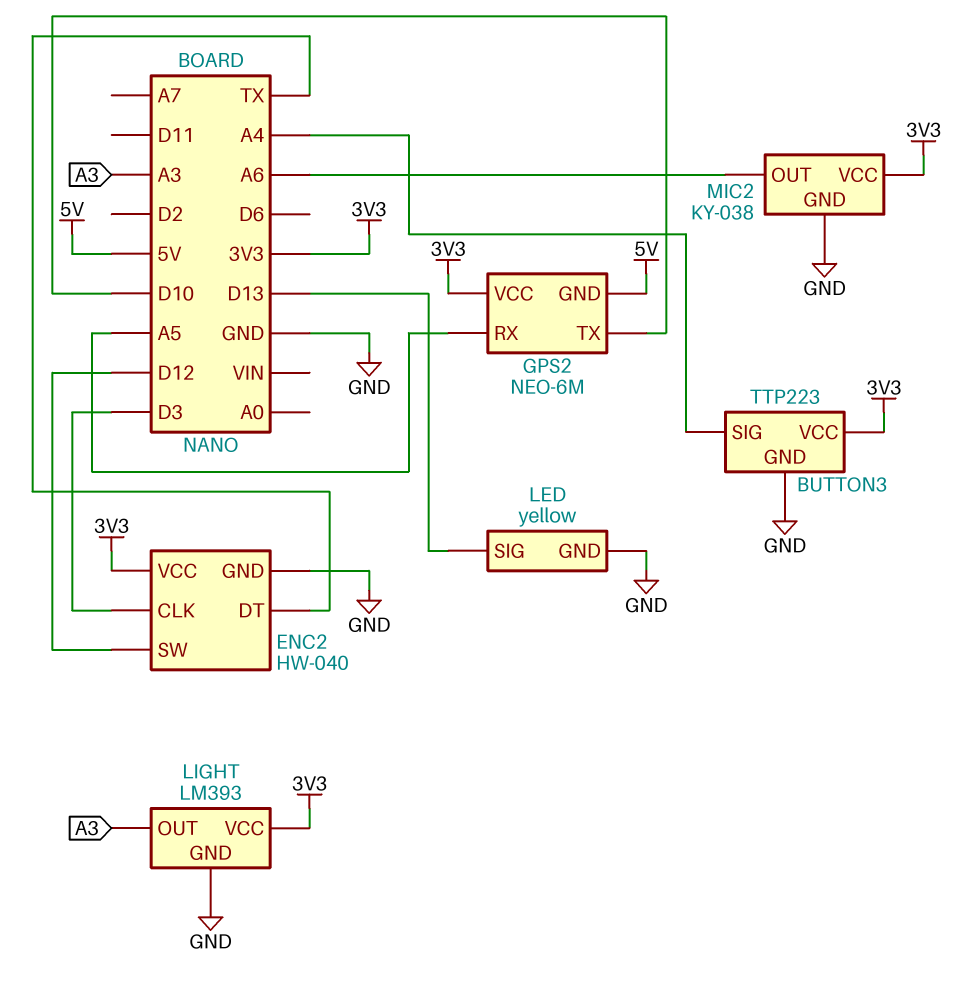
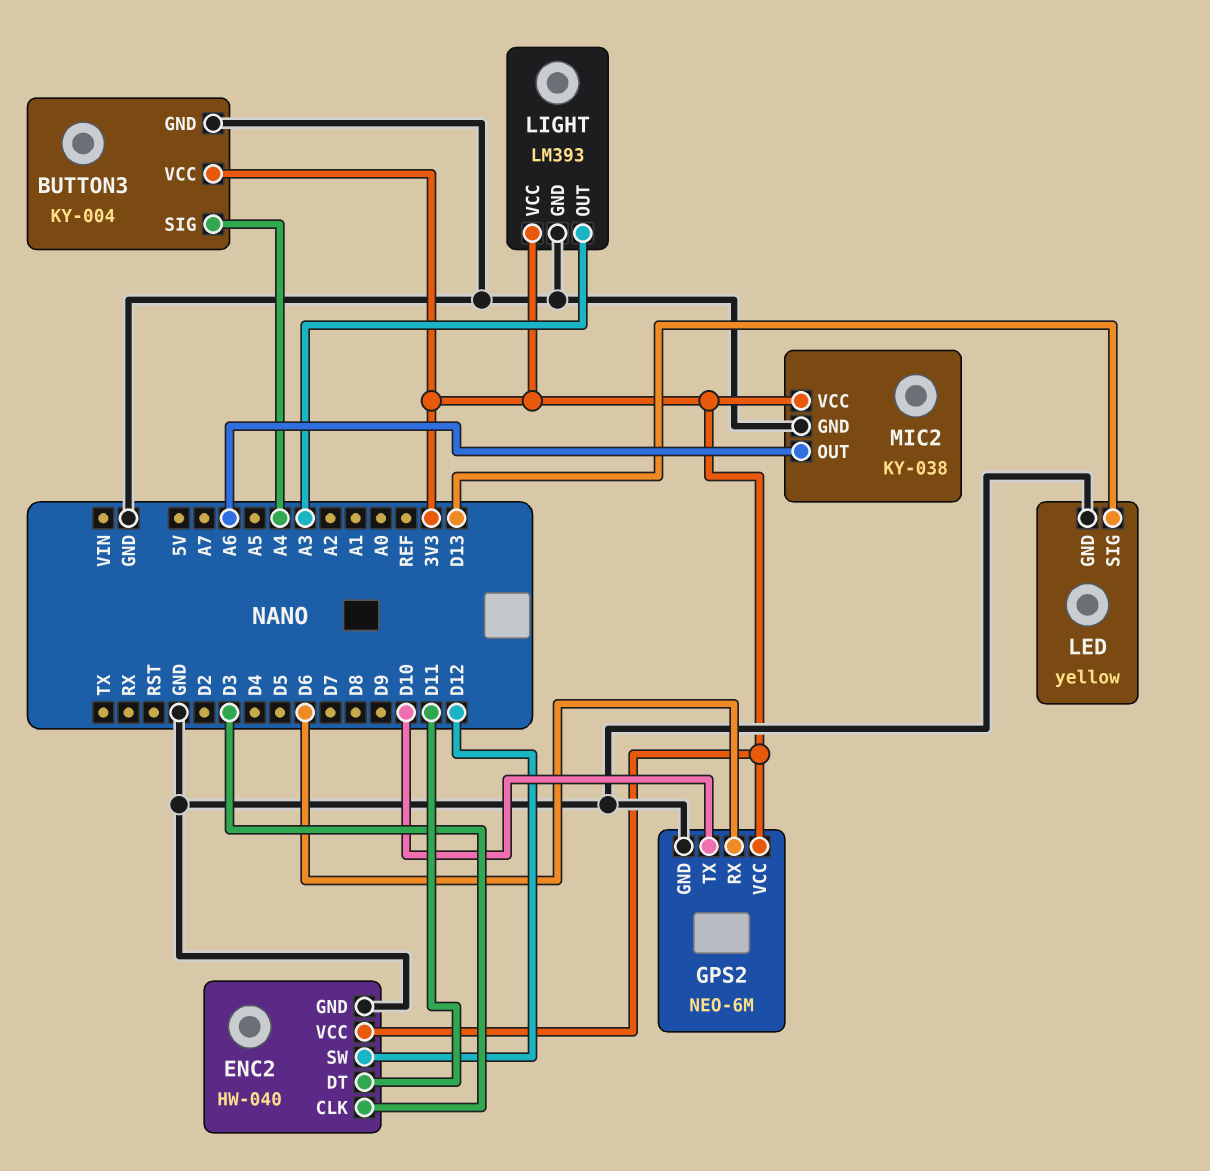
BUTTON3: TTP223 -> KY-004
ENC2 pin DT: TX -> D11
GPS2 pin GND: 5V -> GND
GPS2 pin RX: A5 -> D6

